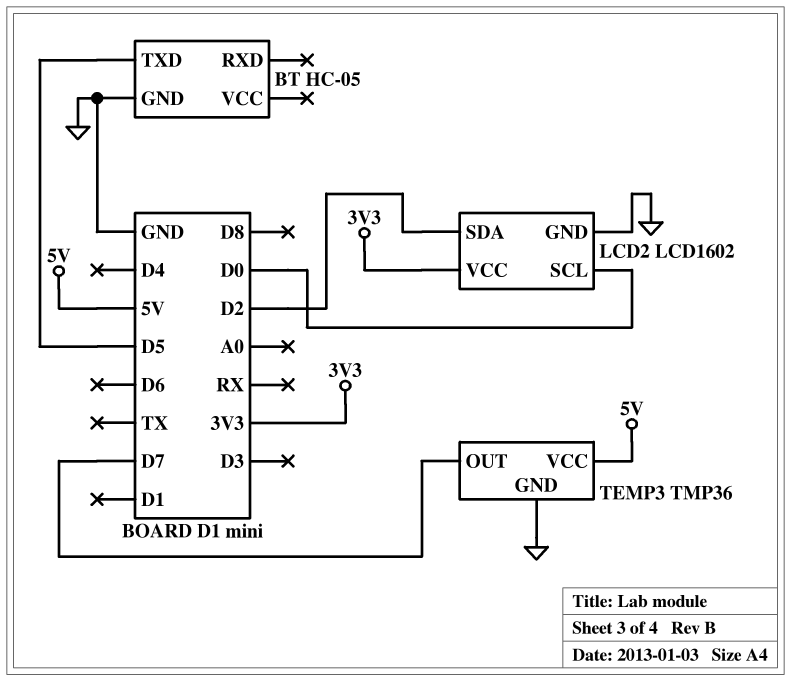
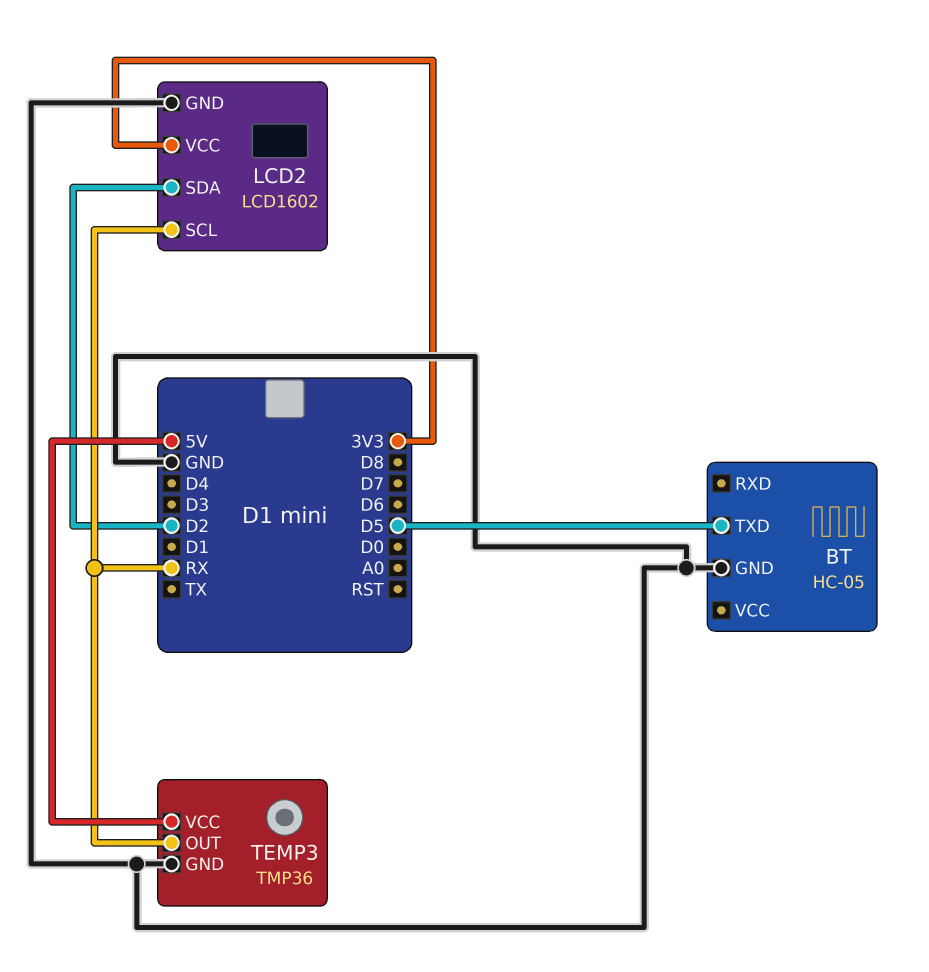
LCD2 pin SCL: D0 -> RX
TEMP3 pin OUT: D7 -> RX

